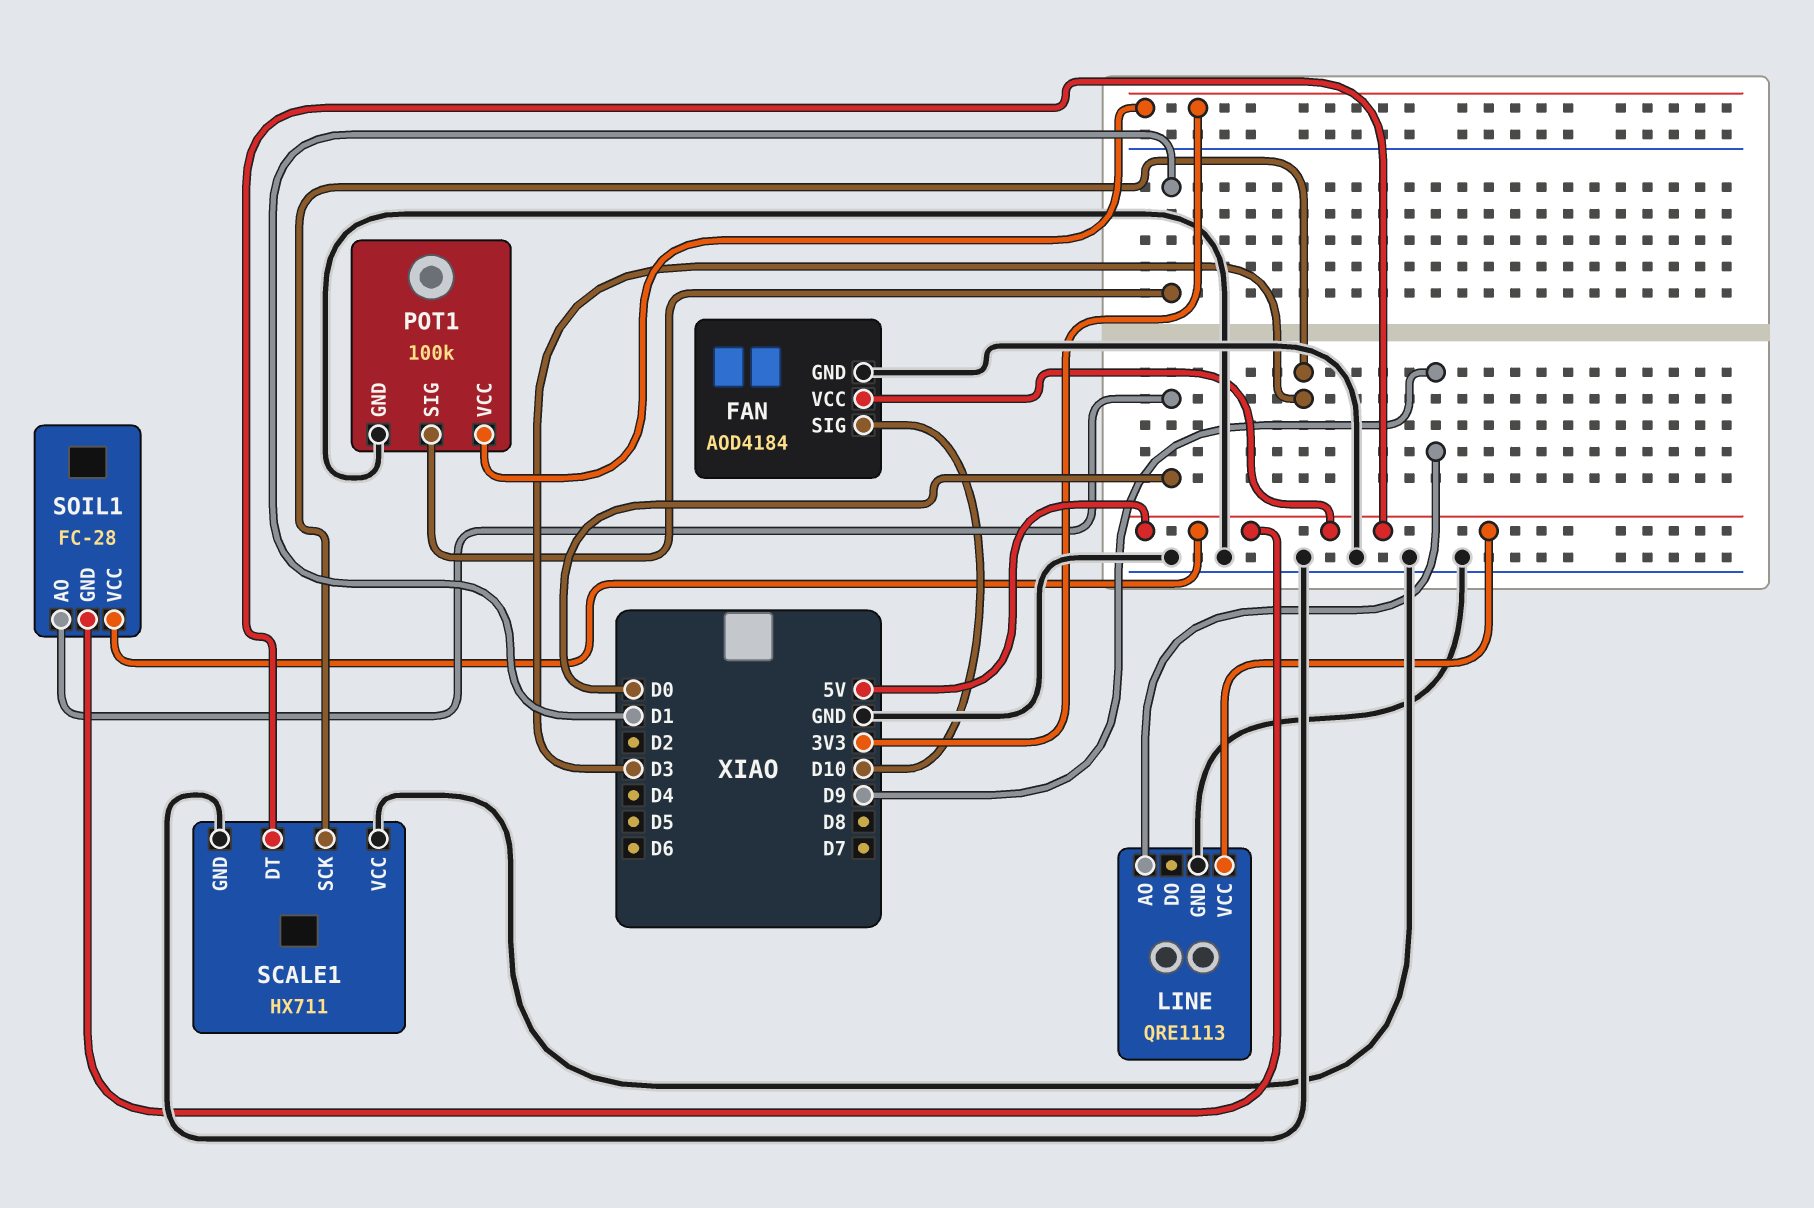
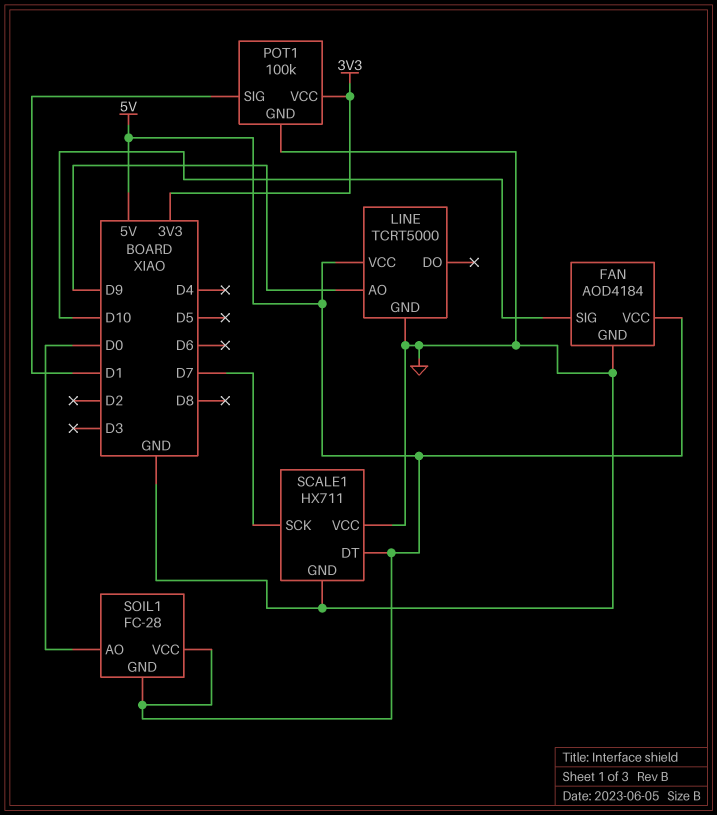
LINE: QRE1113 -> TCRT5000
SCALE1 pin SCK: D3 -> D7

